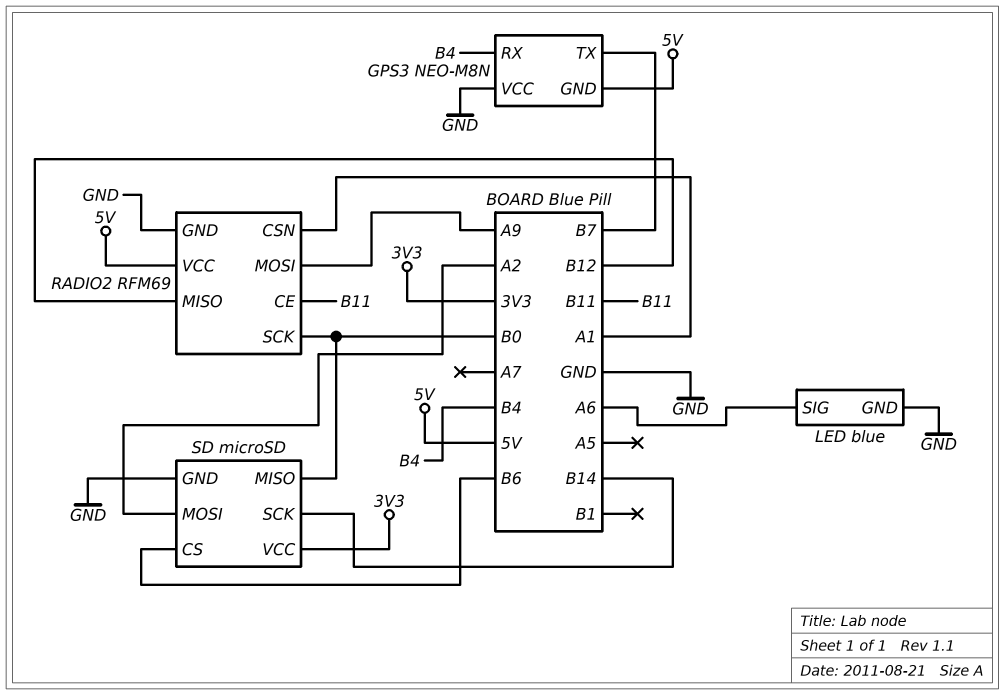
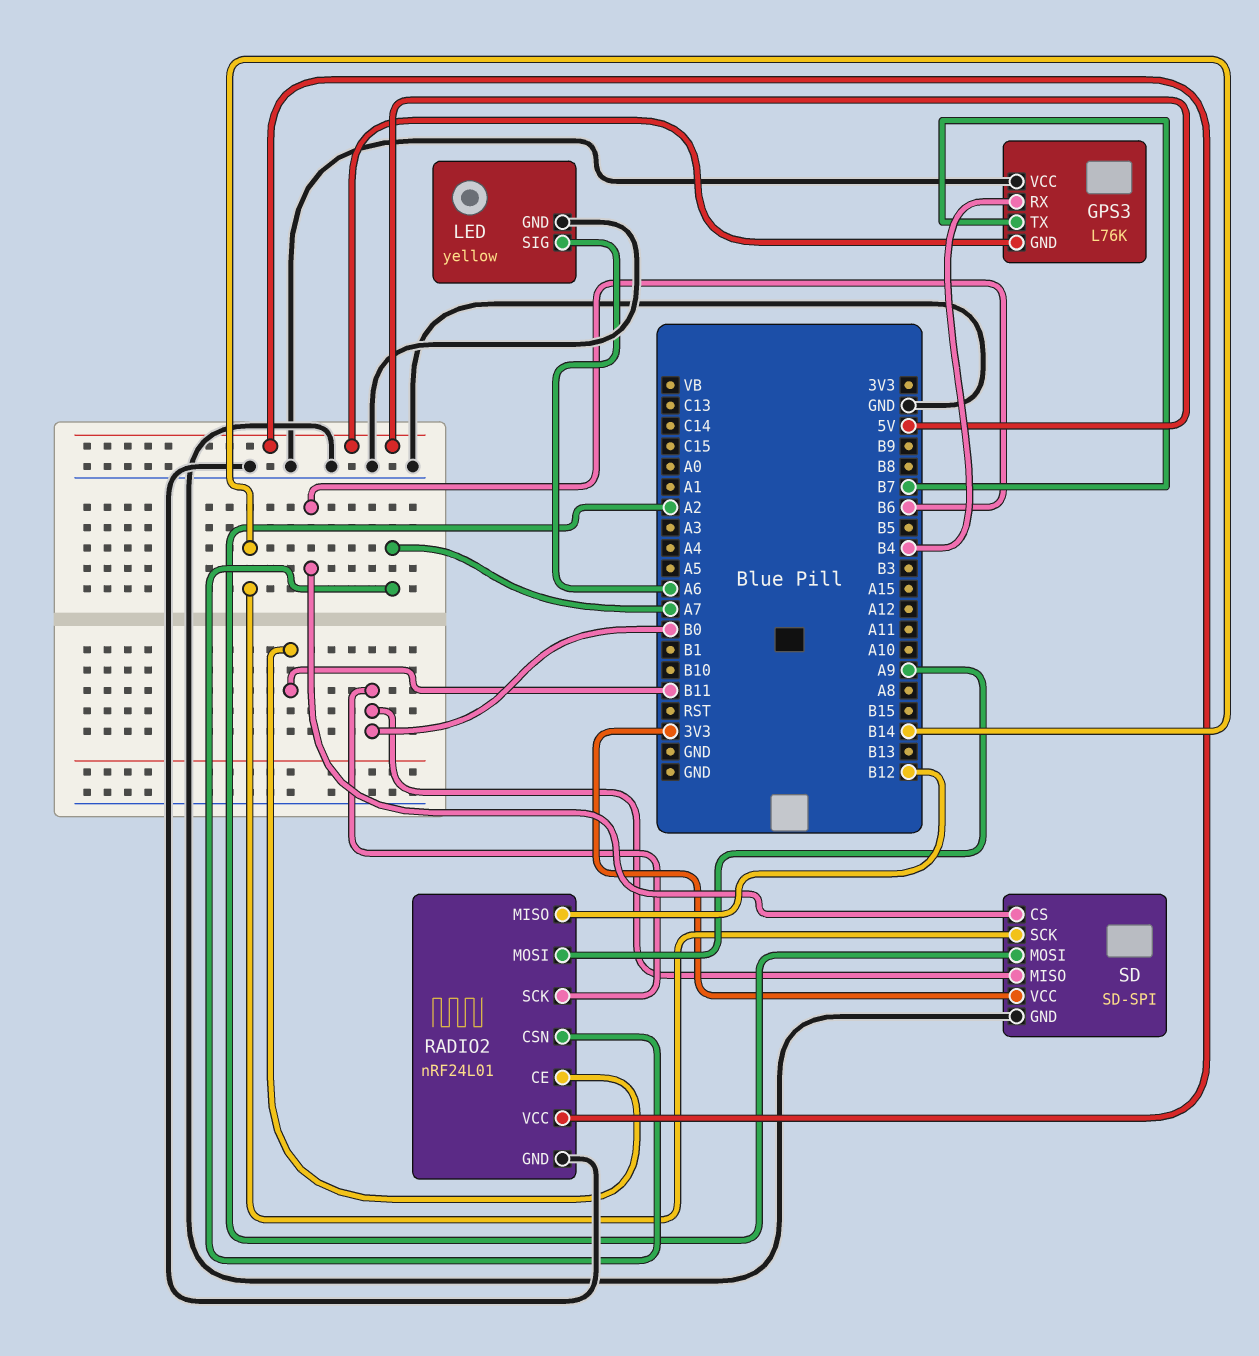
GPS3: NEO-M8N -> L76K
LED: blue -> yellow
RADIO2: RFM69 -> nRF24L01
RADIO2 pin CSN: A1 -> A7
SD: microSD -> SD-SPI

